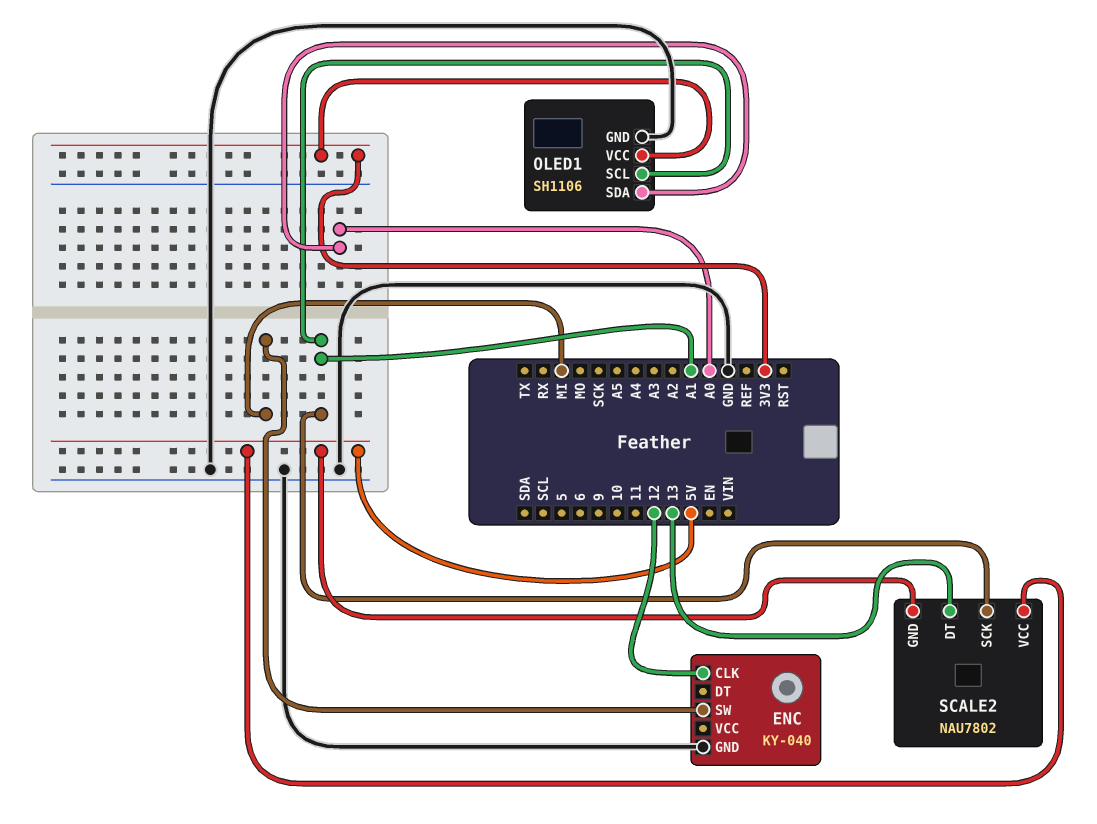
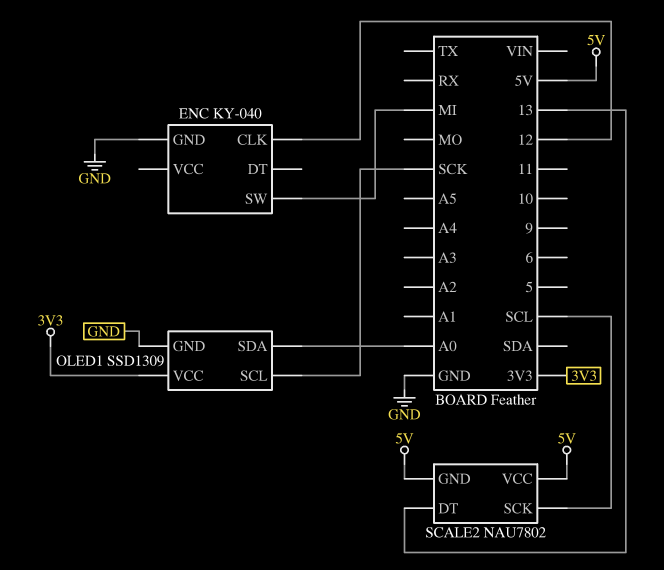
OLED1: SH1106 -> SSD1309
OLED1 pin SCL: A1 -> SCK
SCALE2 pin SCK: A1 -> SCL

